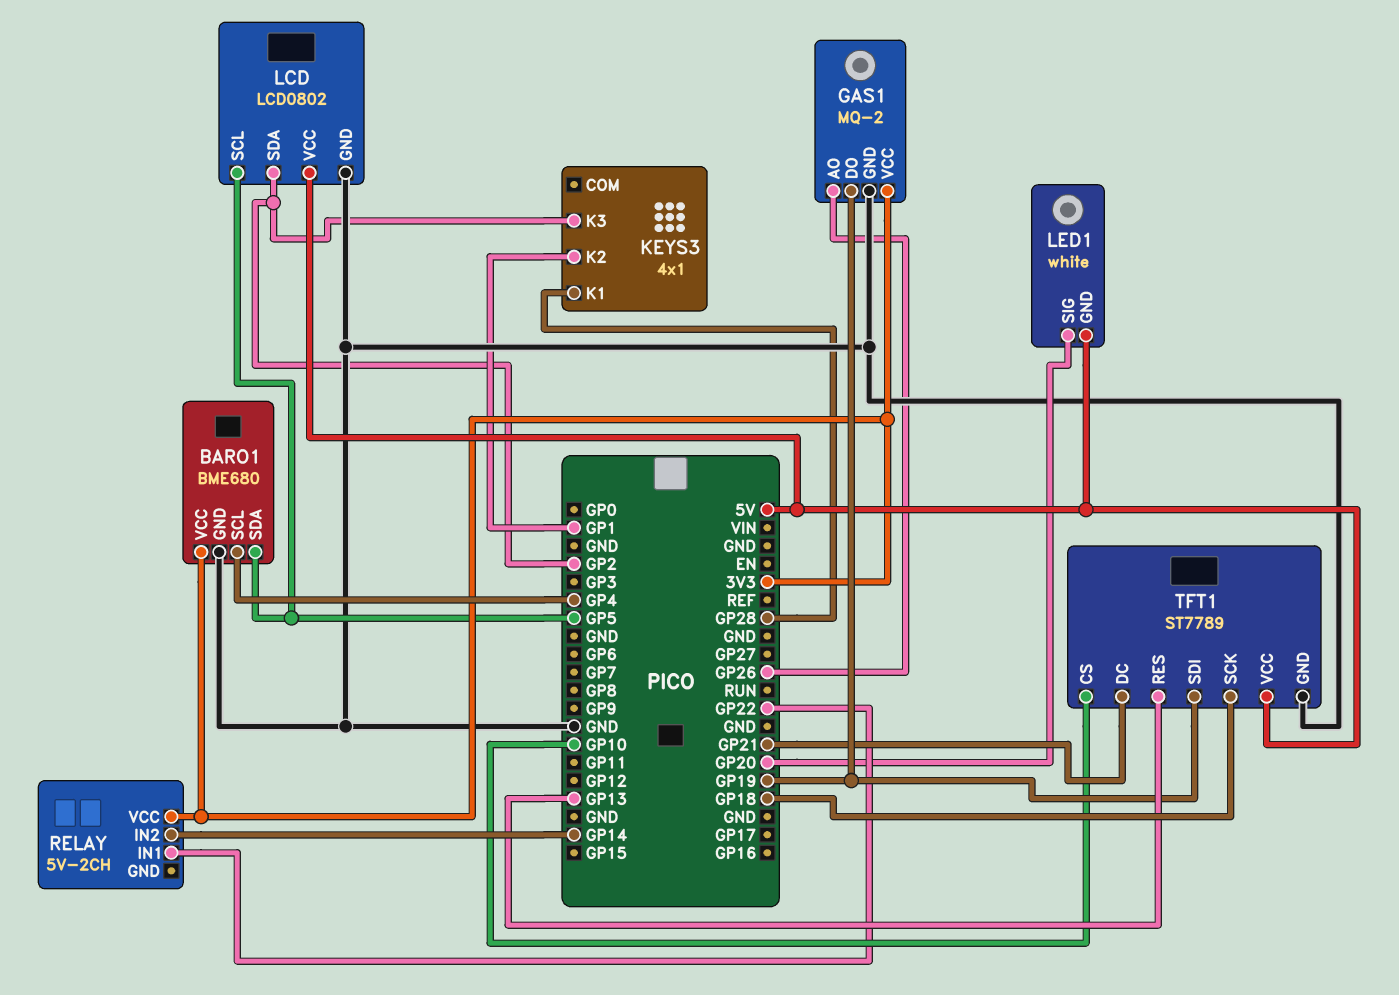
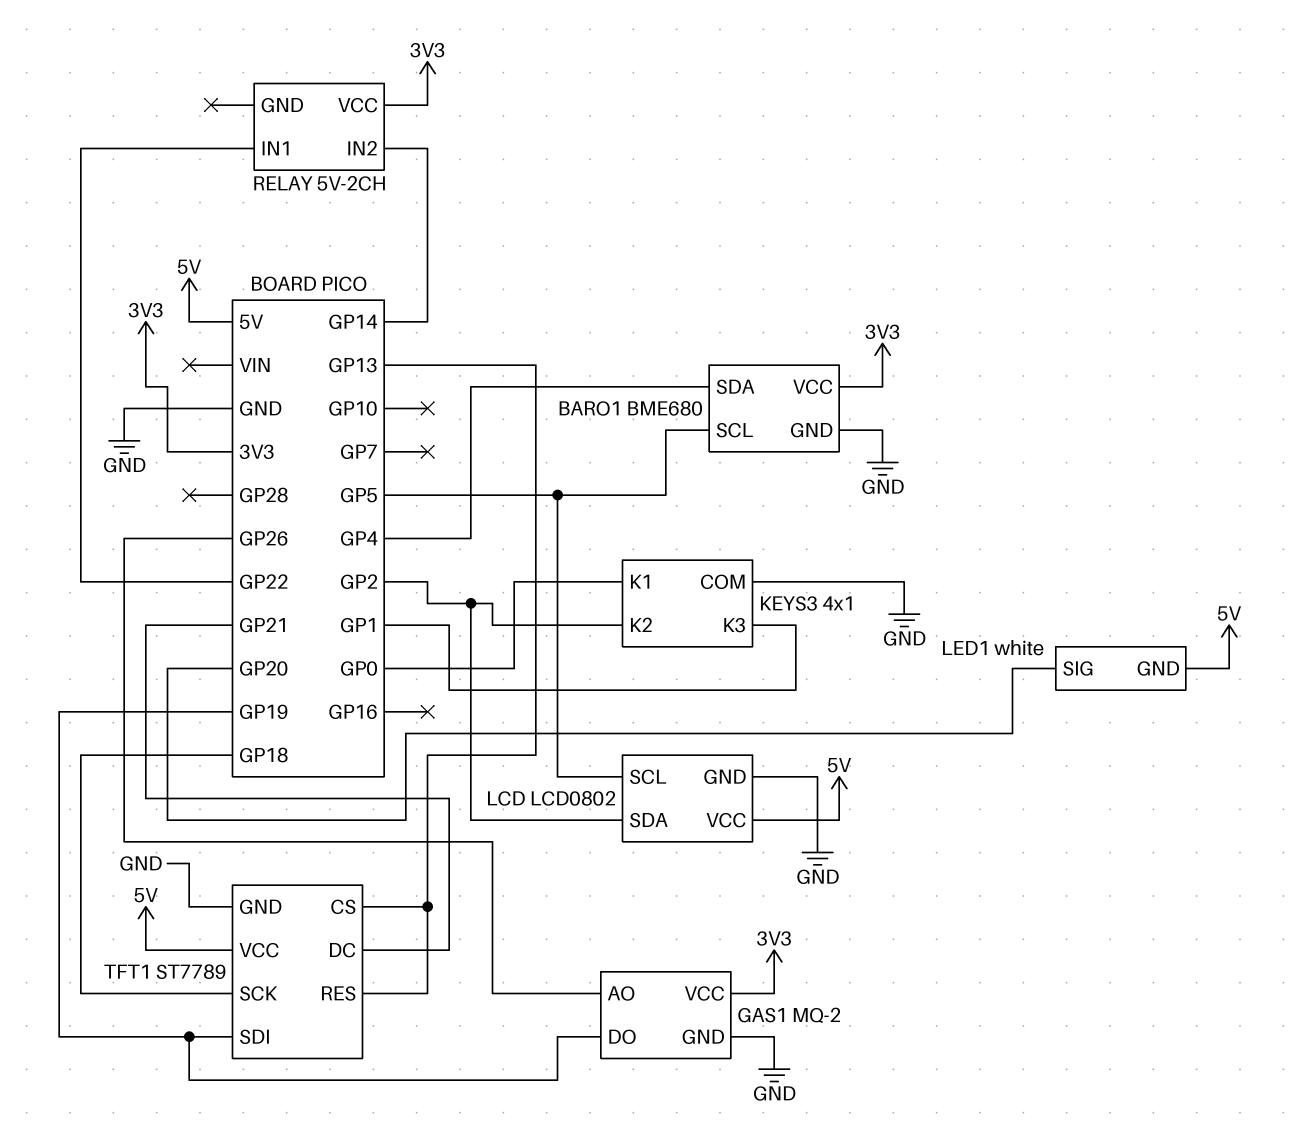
BARO1 pin SCL: GP4 -> GP5
BARO1 pin SDA: GP5 -> GP4
KEYS3 pin COM: none -> GND
KEYS3 pin K1: GP28 -> GP0
KEYS3 pin K2: GP1 -> GP2
KEYS3 pin K3: GP2 -> GP1
TFT1 pin CS: GP10 -> GP13

